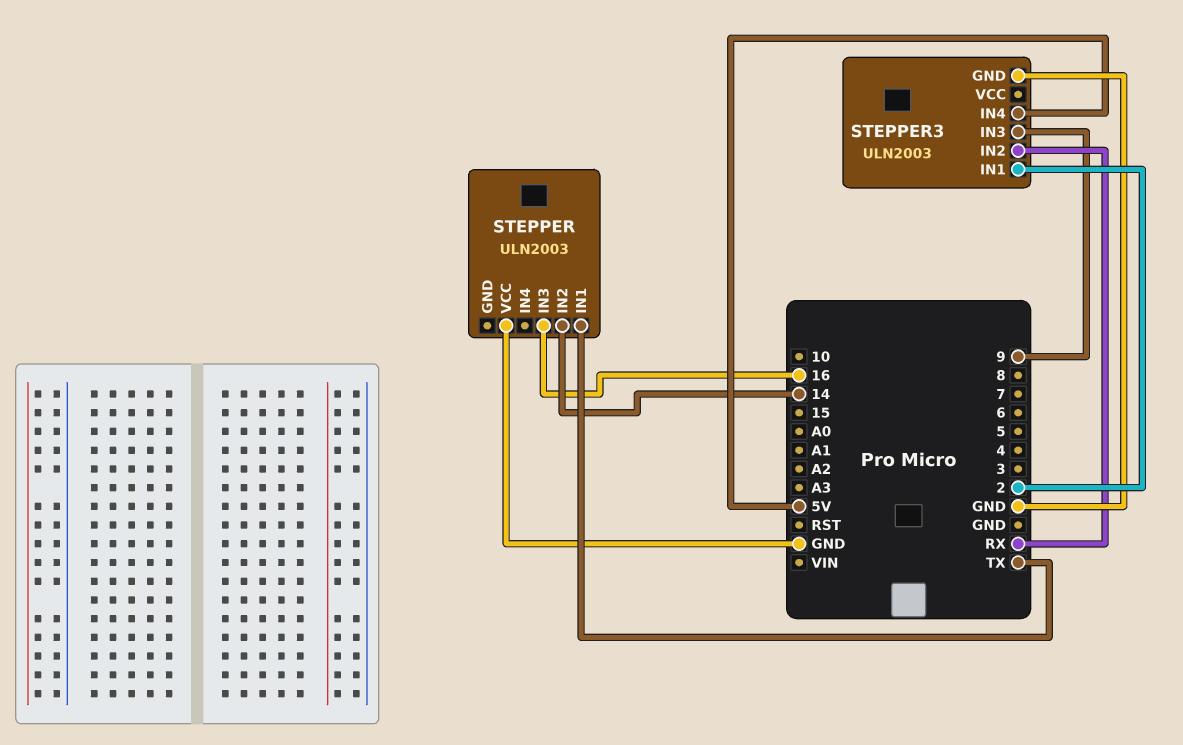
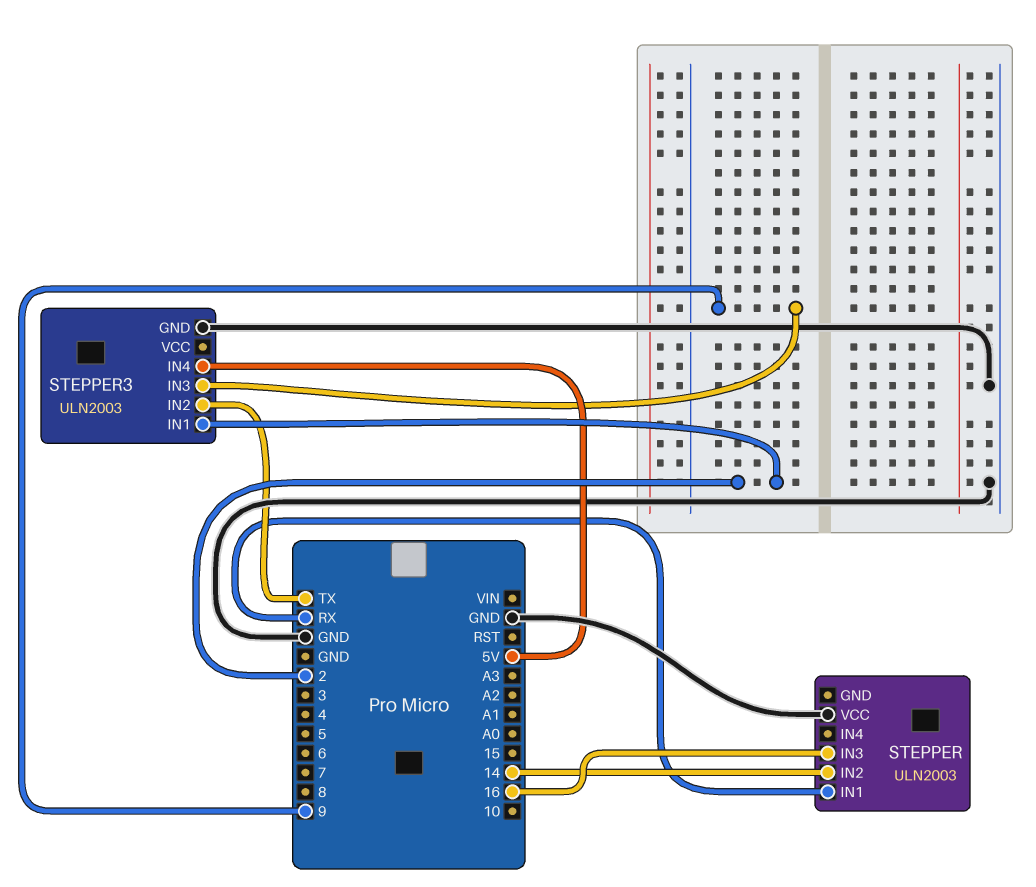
STEPPER pin IN1: TX -> RX
STEPPER3 pin IN2: RX -> TX

